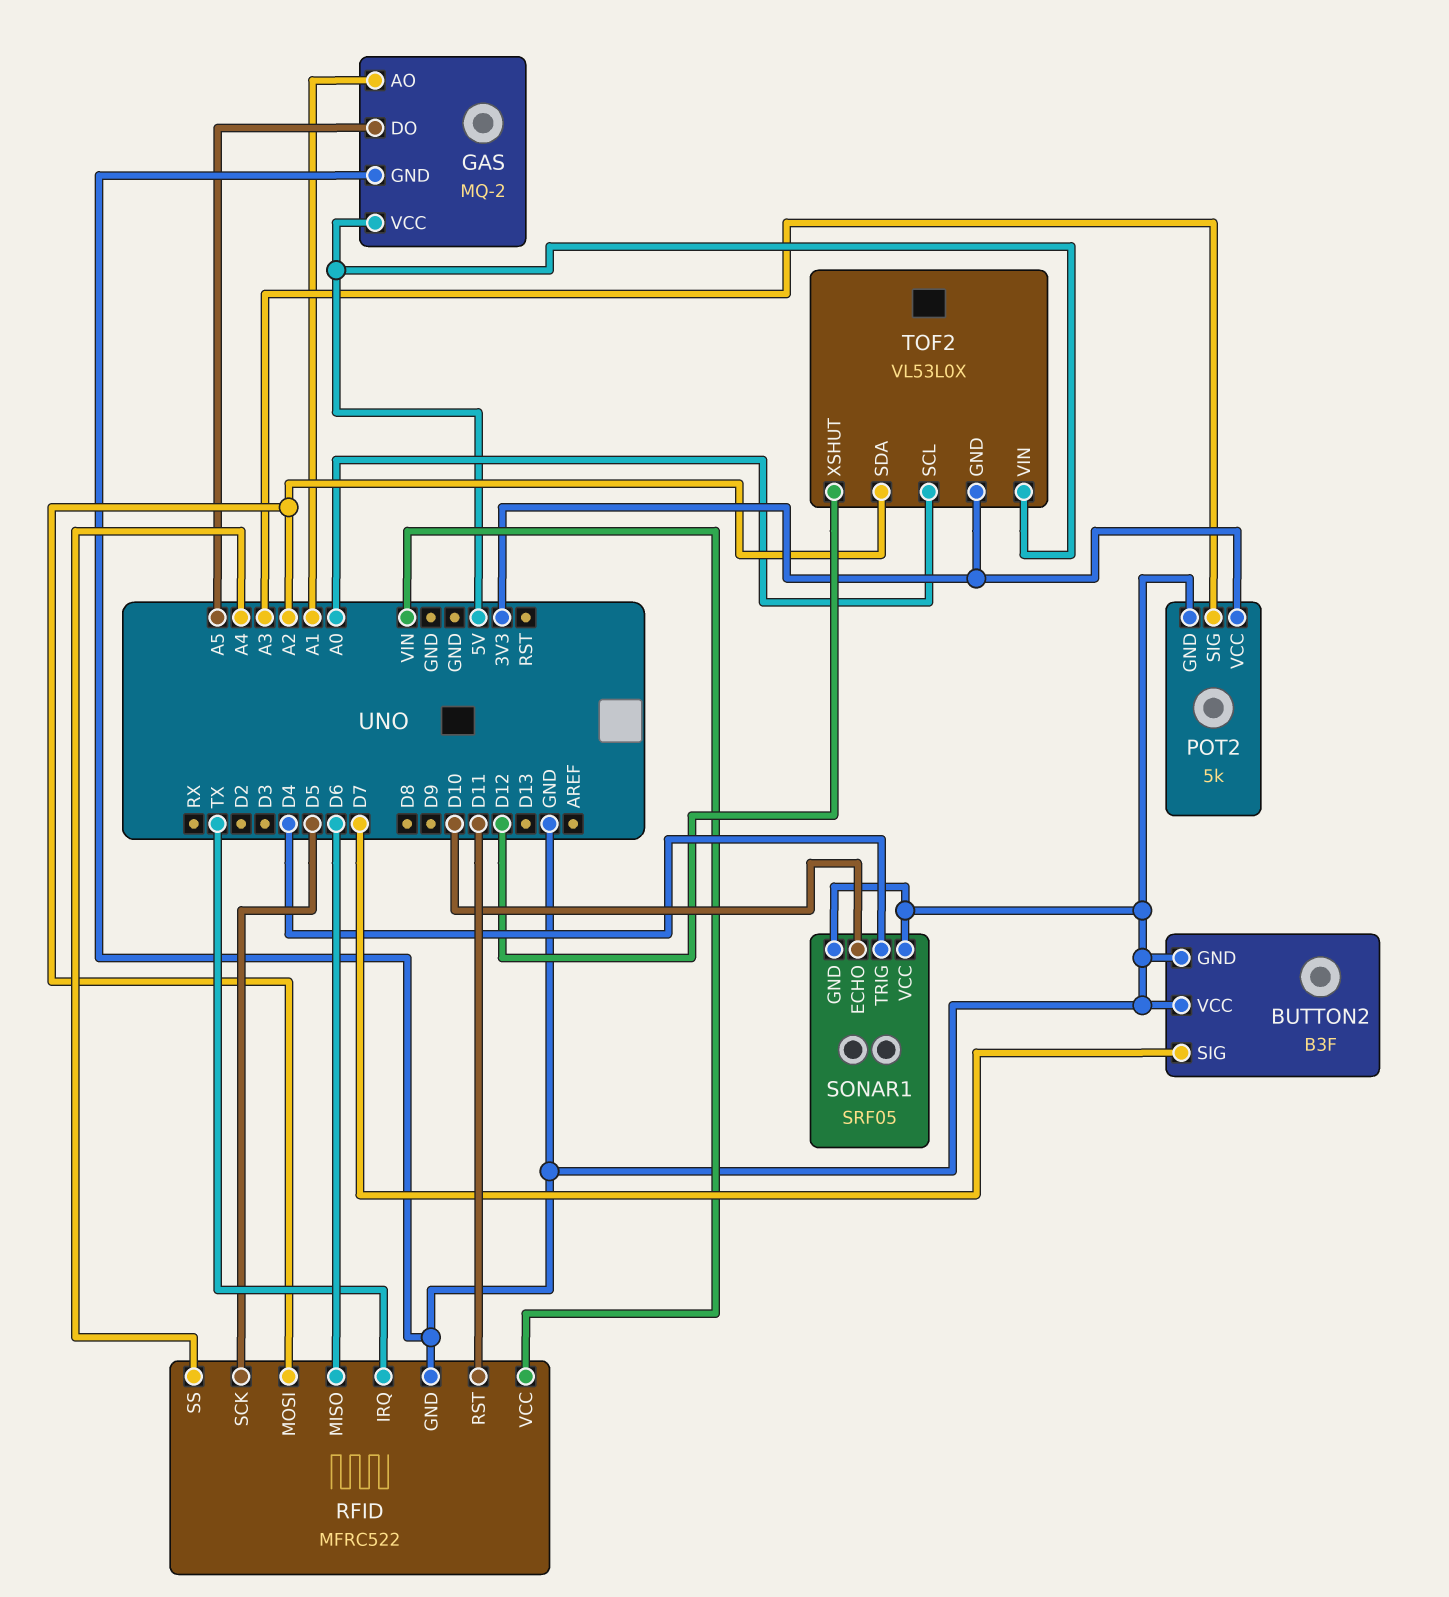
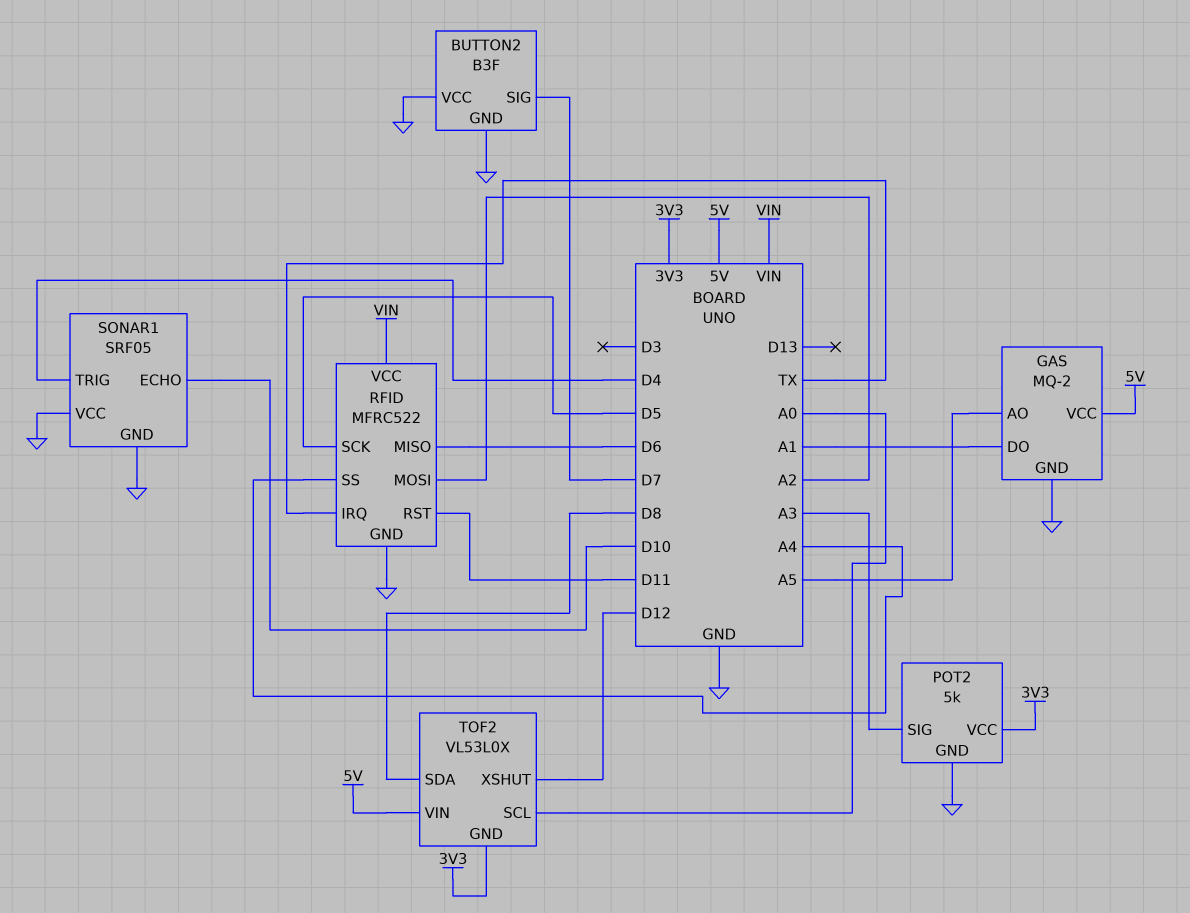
GAS pin AO: A1 -> A5
GAS pin DO: A5 -> A1
TOF2 pin SDA: A2 -> D8

